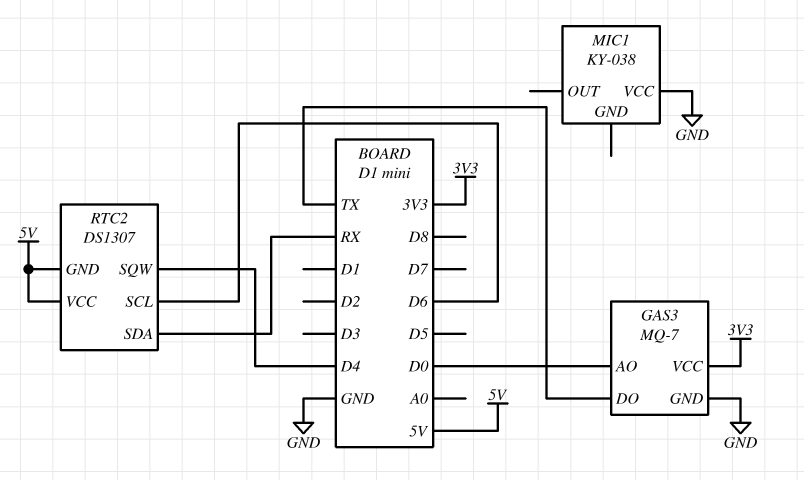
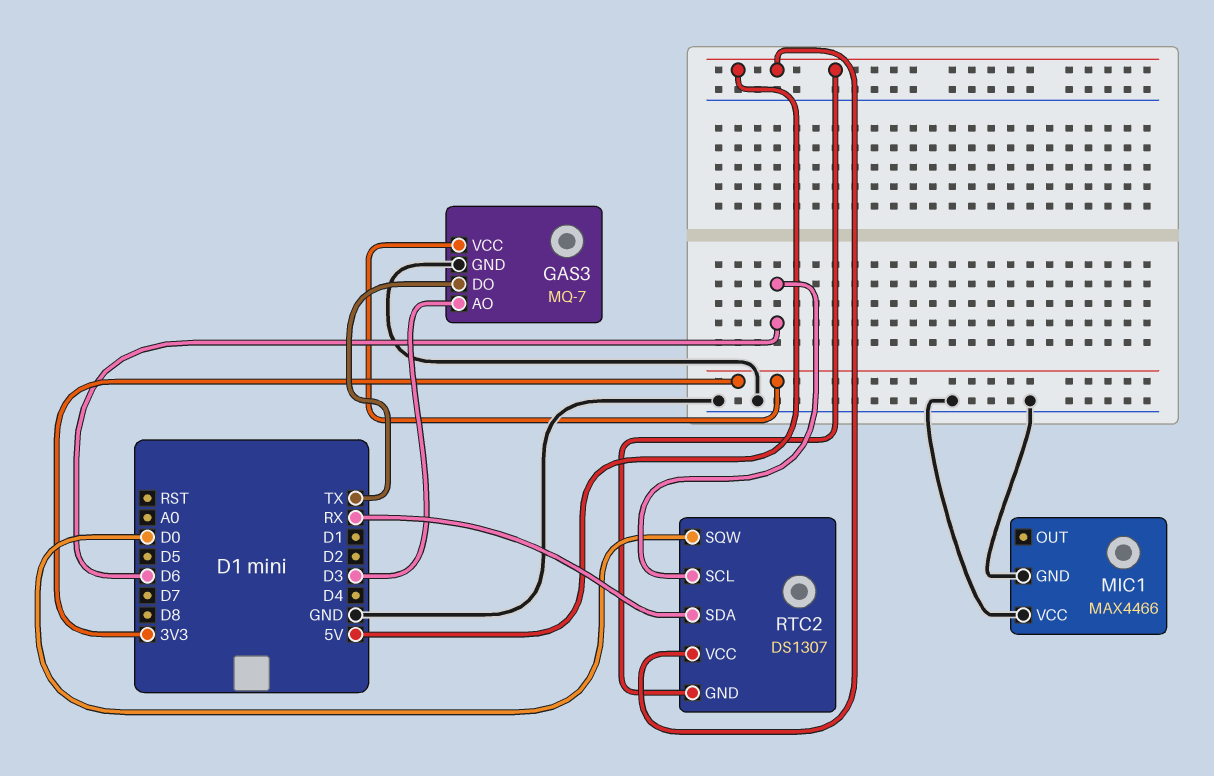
GAS3 pin AO: D0 -> D3
MIC1: KY-038 -> MAX4466
MIC1 pin GND: none -> GND
RTC2 pin SQW: D4 -> D0

